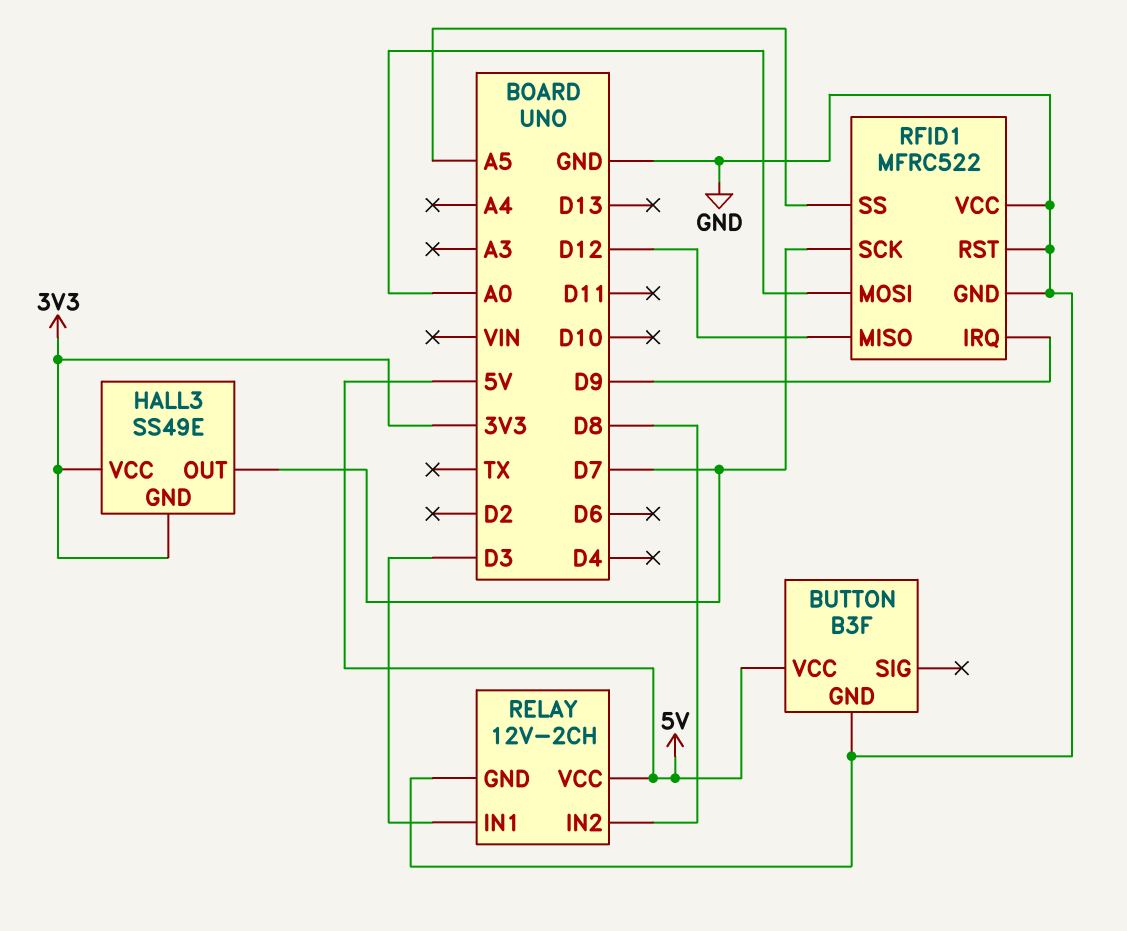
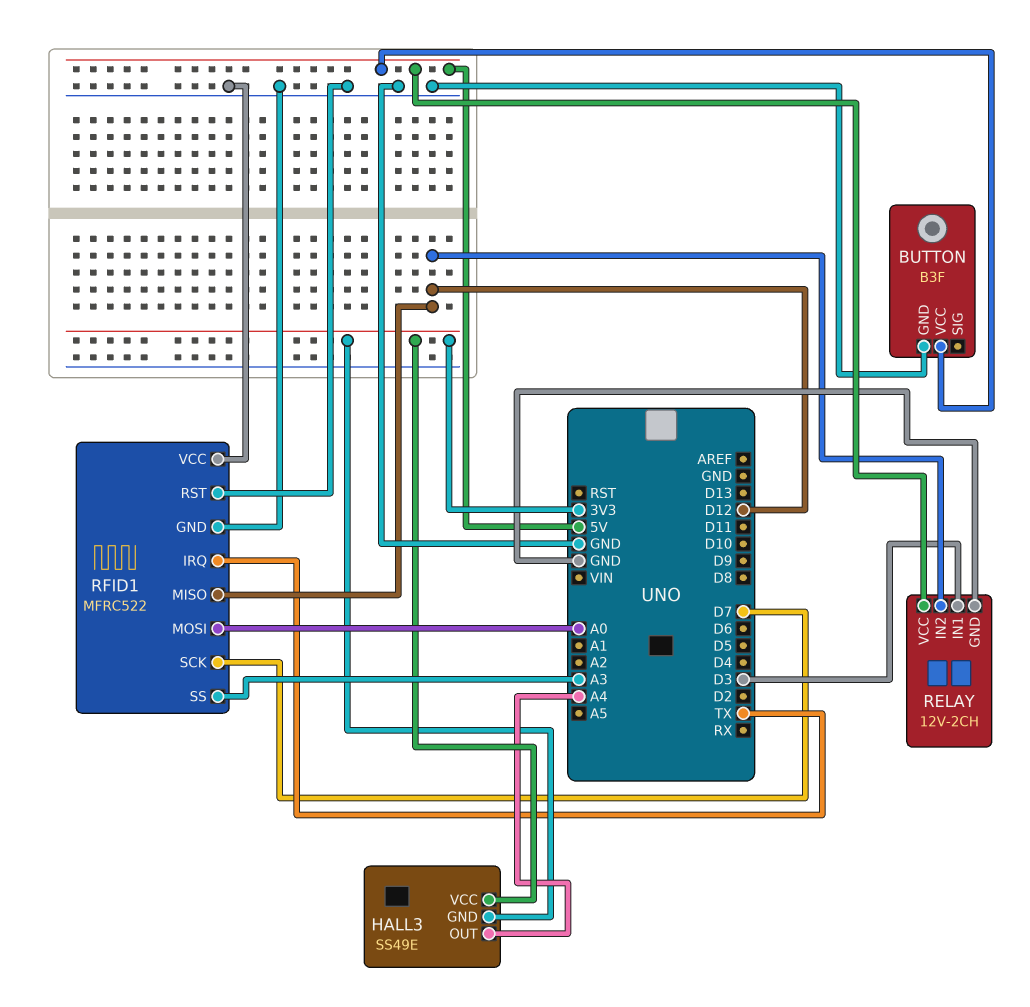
HALL3 pin OUT: D7 -> A4
RELAY pin IN2: D8 -> D12
RFID1 pin IRQ: D9 -> TX
RFID1 pin SS: A5 -> A3

